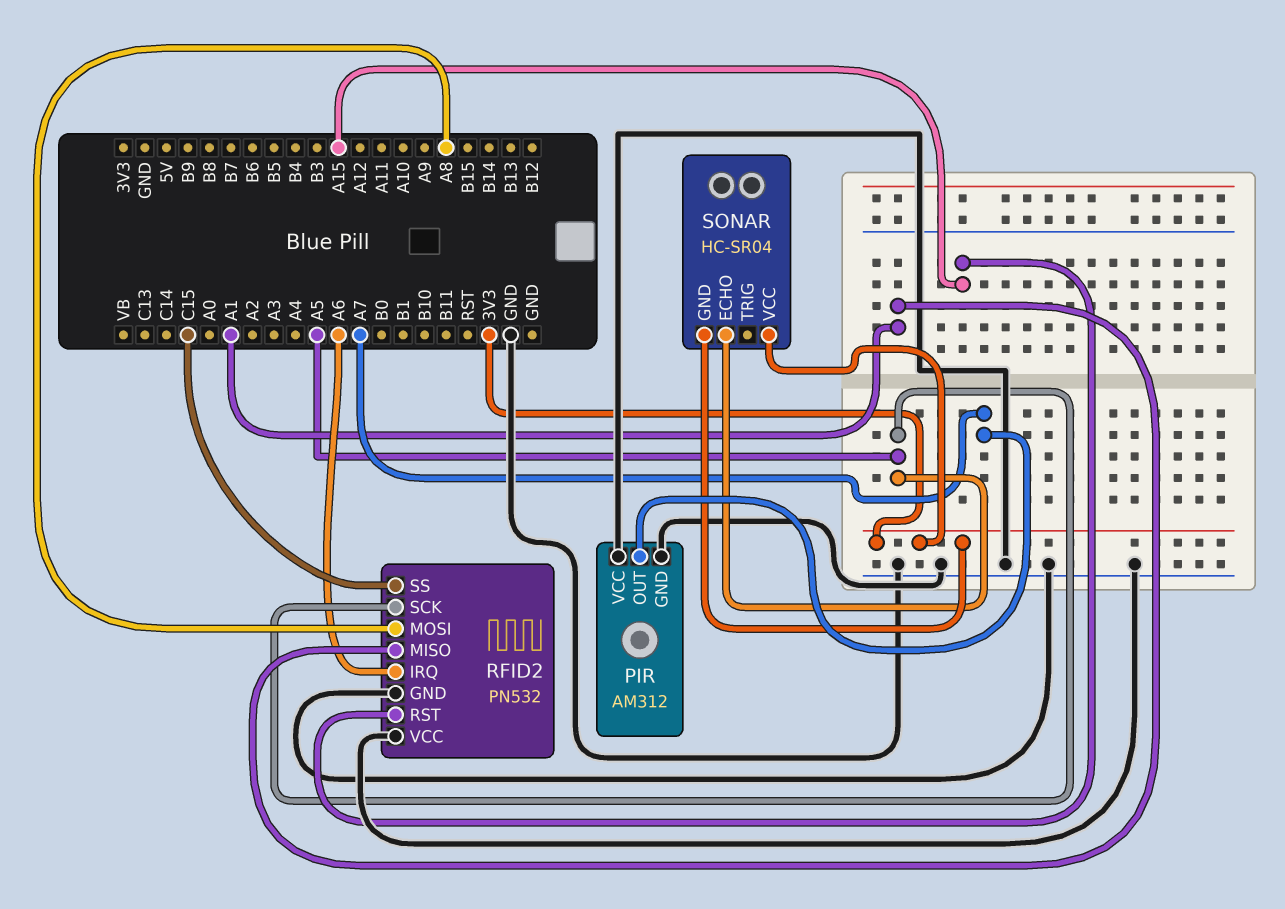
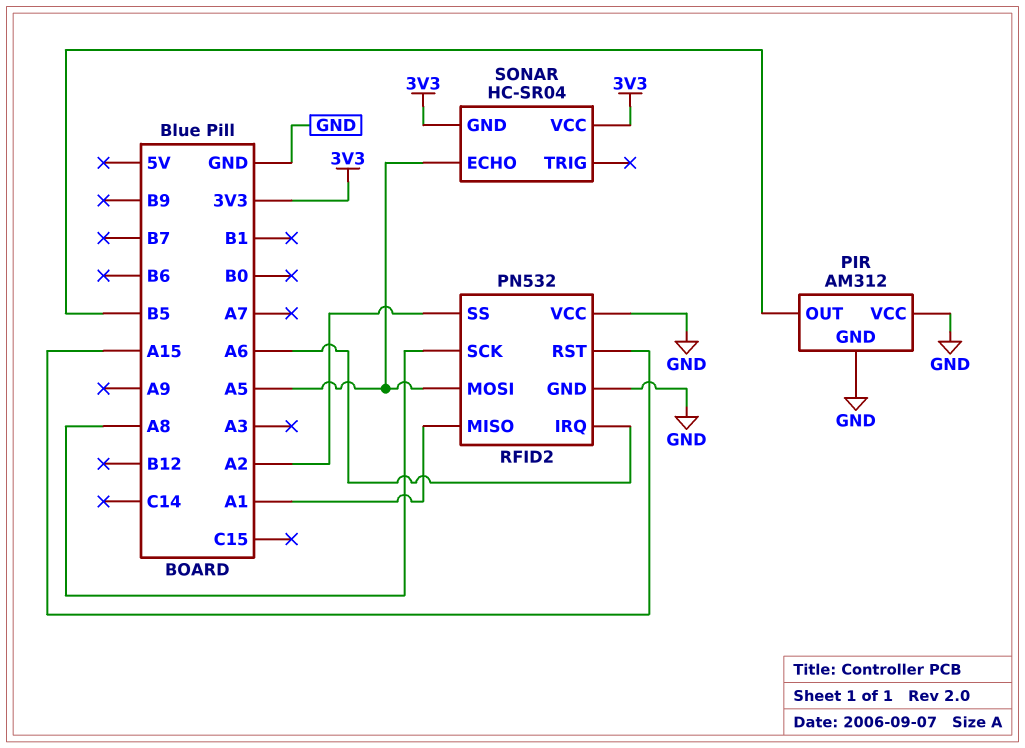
PIR pin OUT: A7 -> B5
RFID2 pin MOSI: A8 -> A5
RFID2 pin SCK: A5 -> A8
RFID2 pin SS: C15 -> A2

